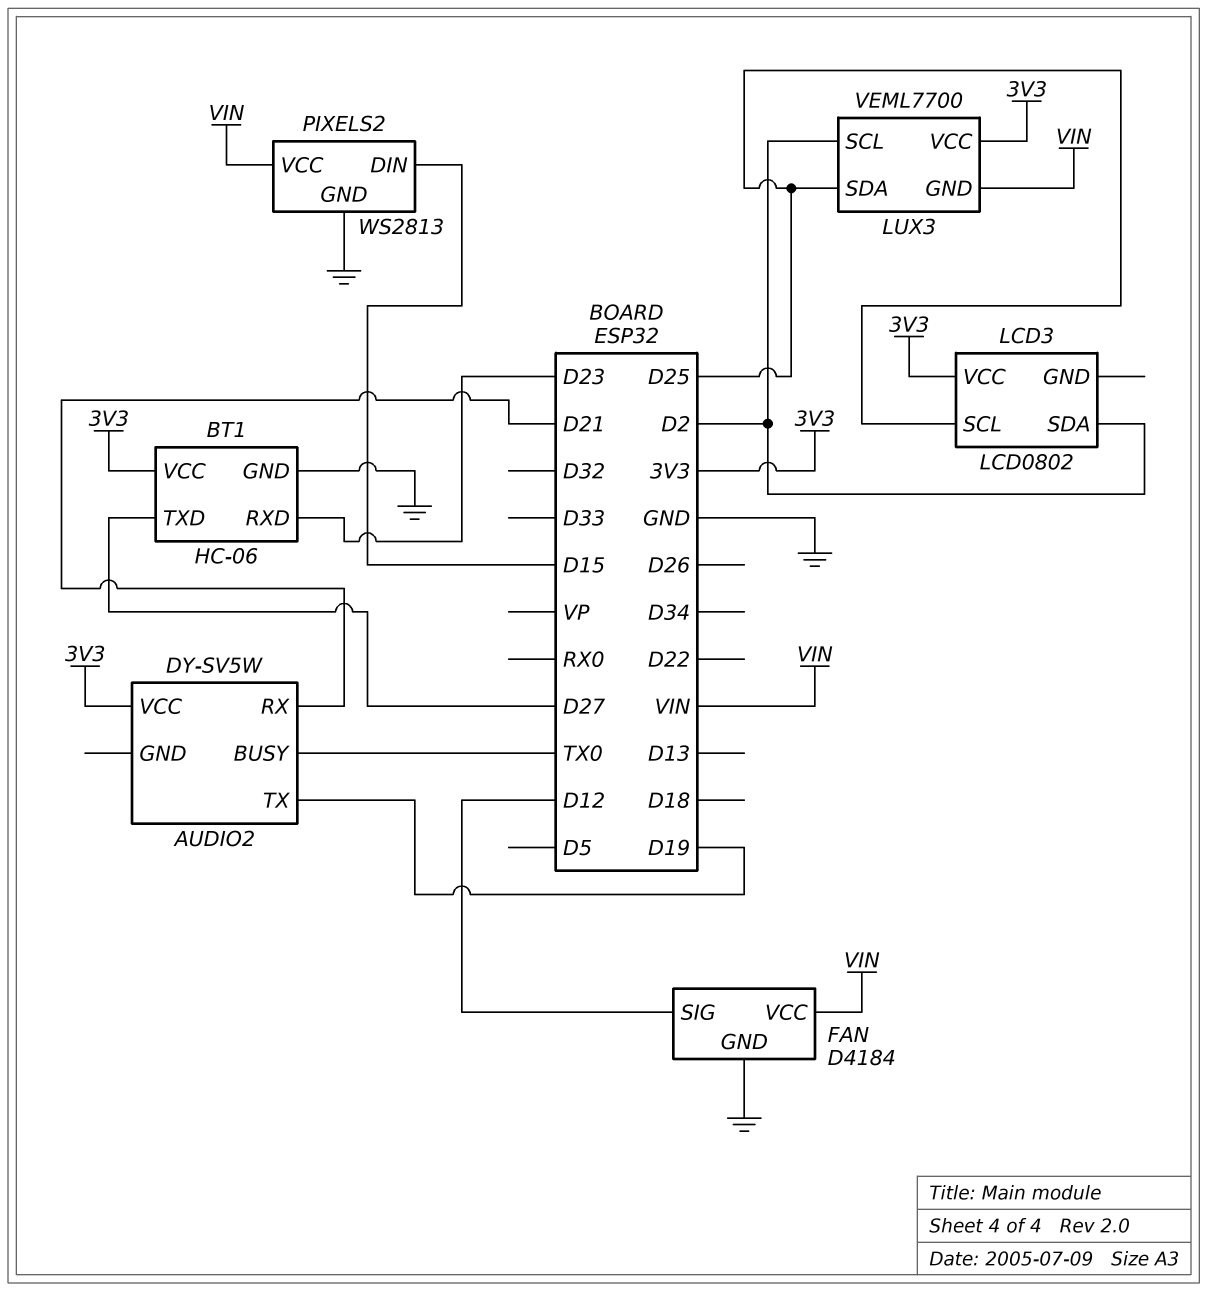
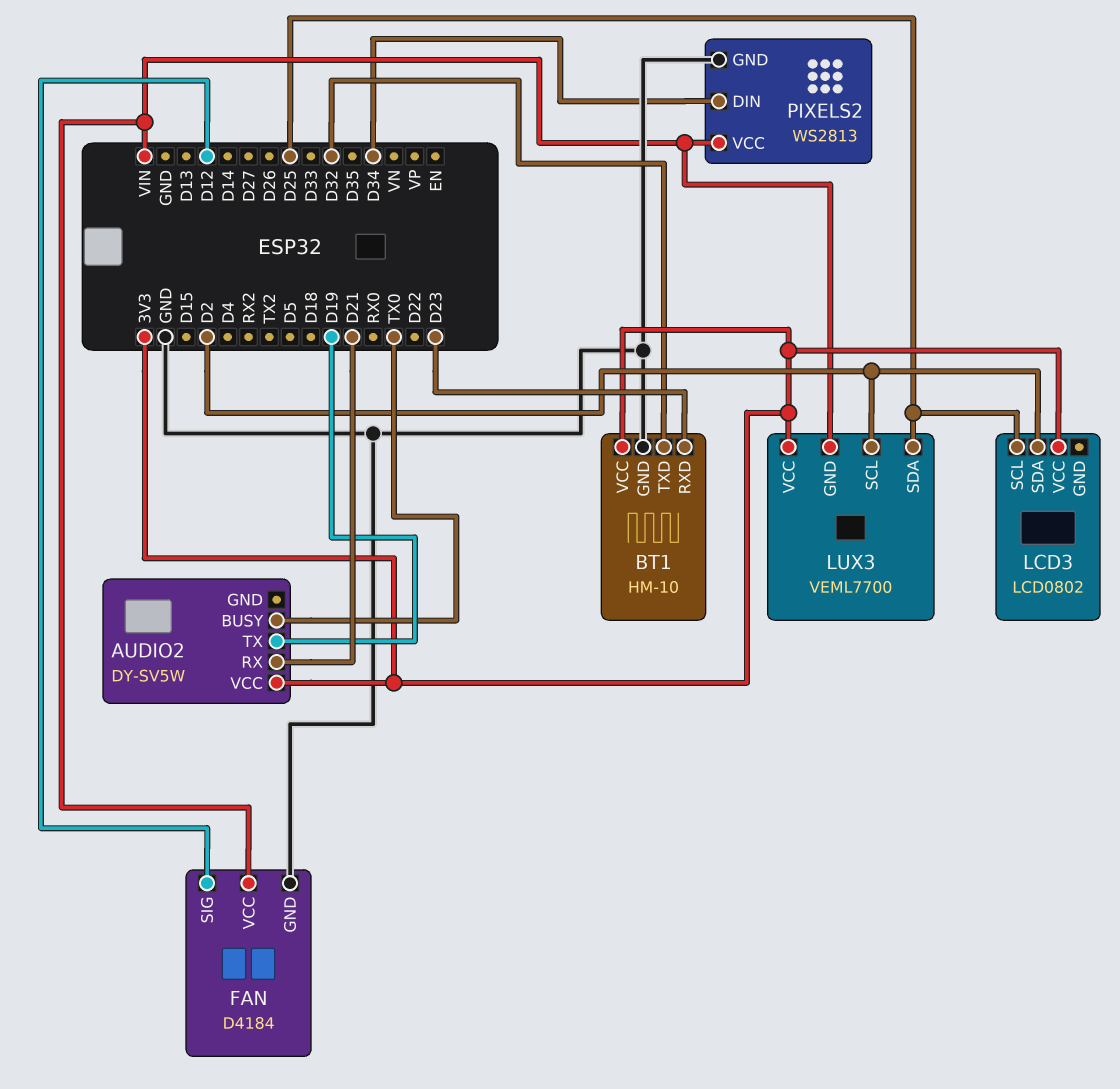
BT1: HC-06 -> HM-10
BT1 pin TXD: D27 -> D32
PIXELS2 pin DIN: D15 -> D34

